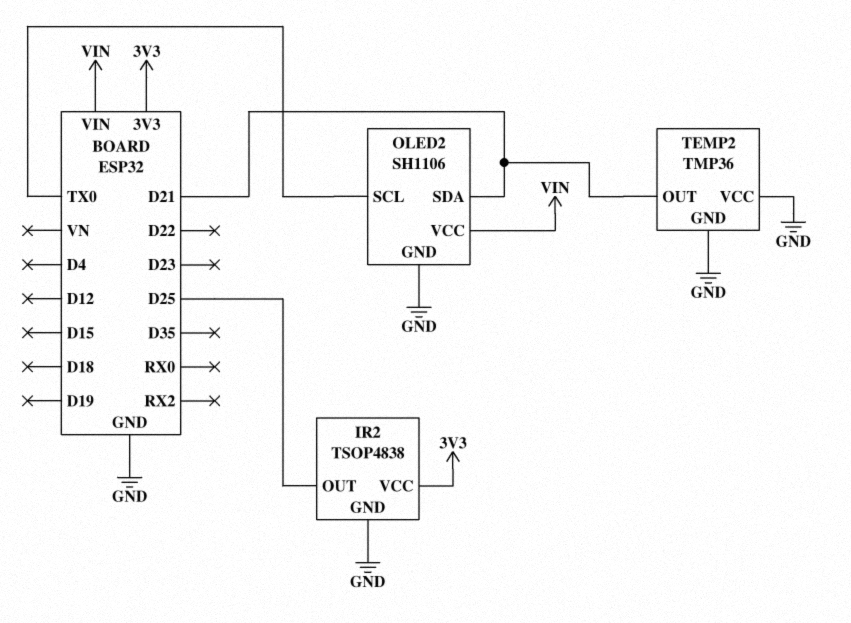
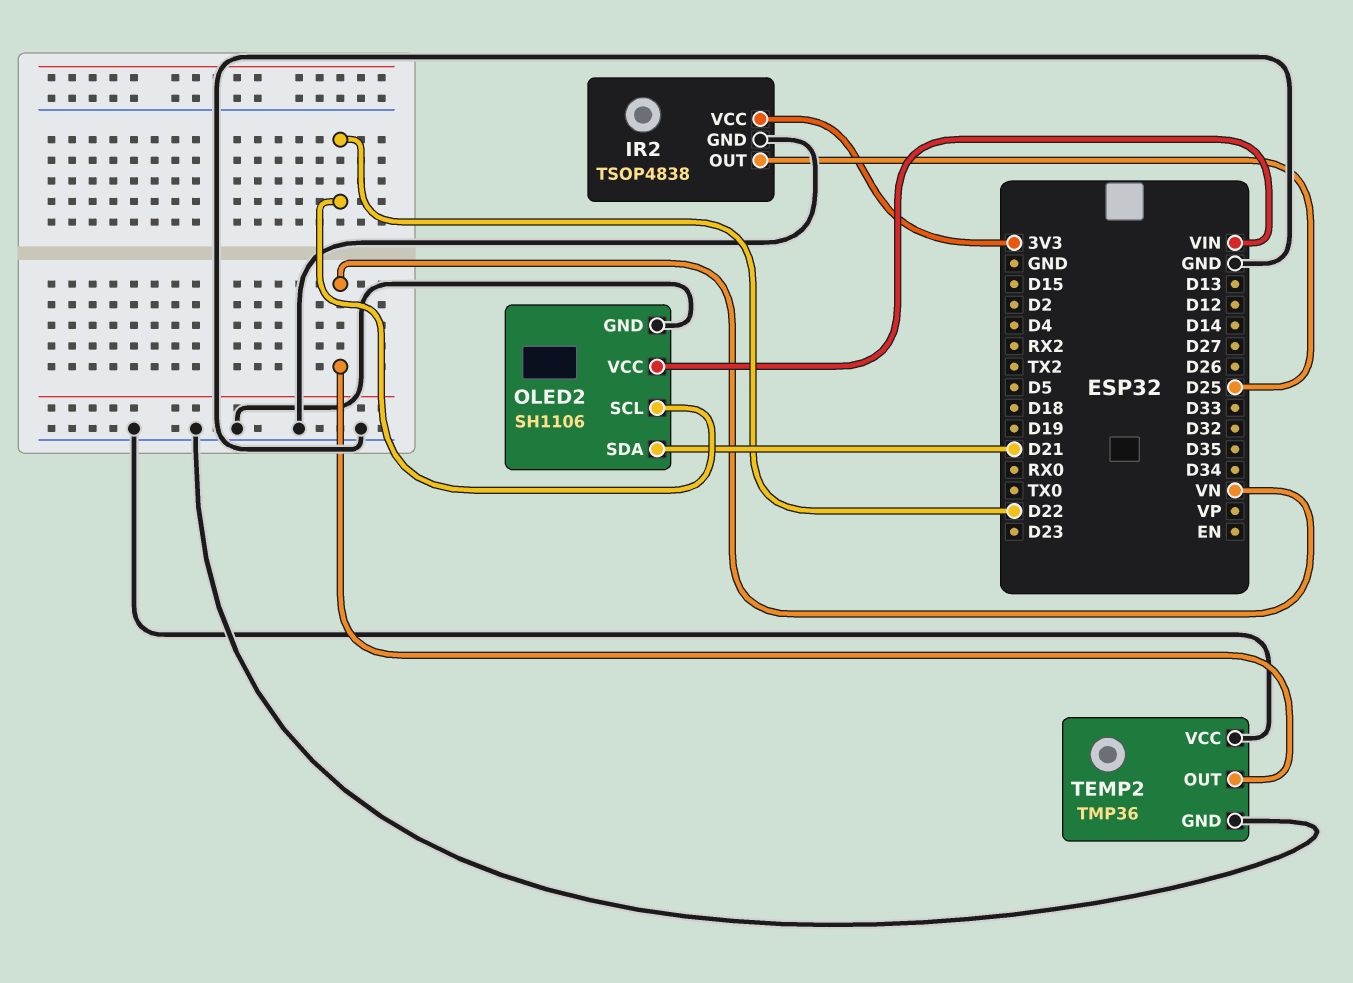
OLED2 pin SCL: TX0 -> D22
TEMP2 pin OUT: D21 -> VN

